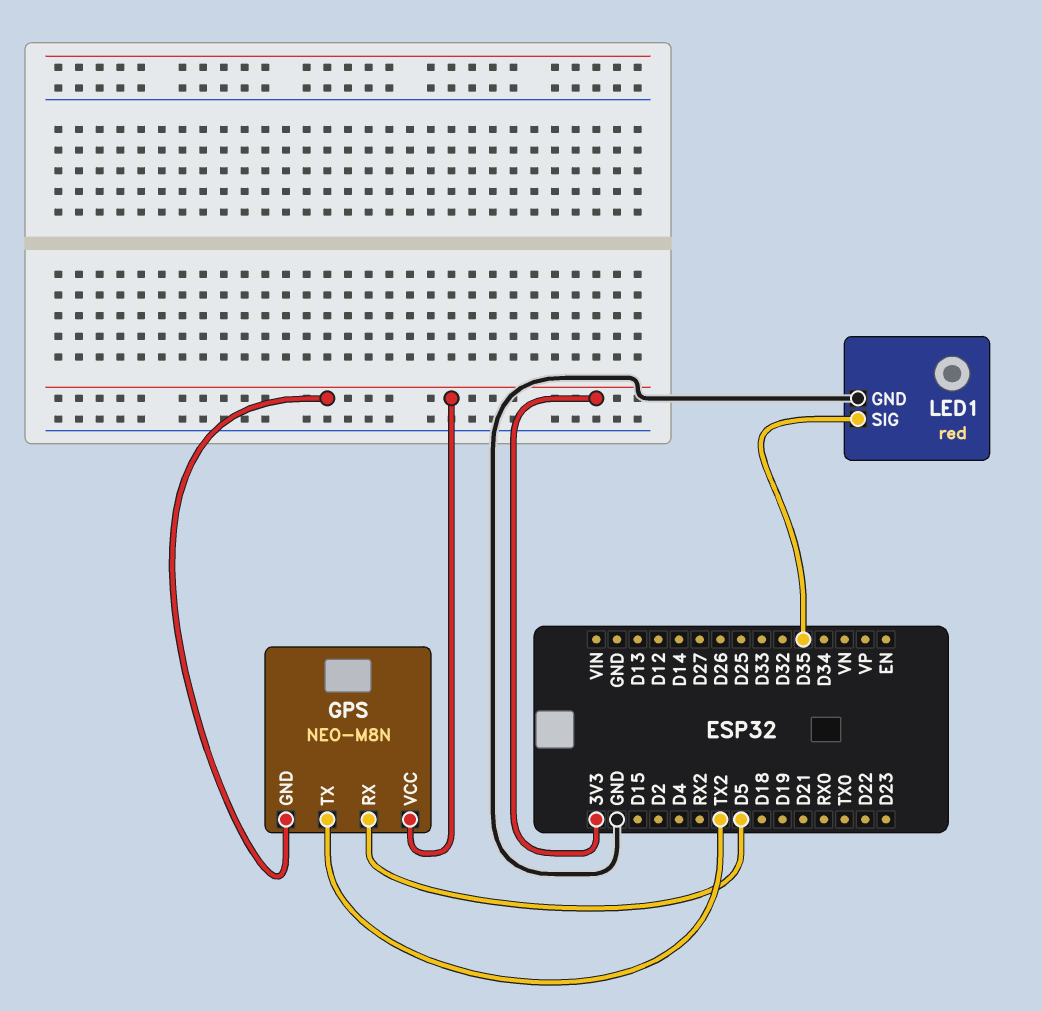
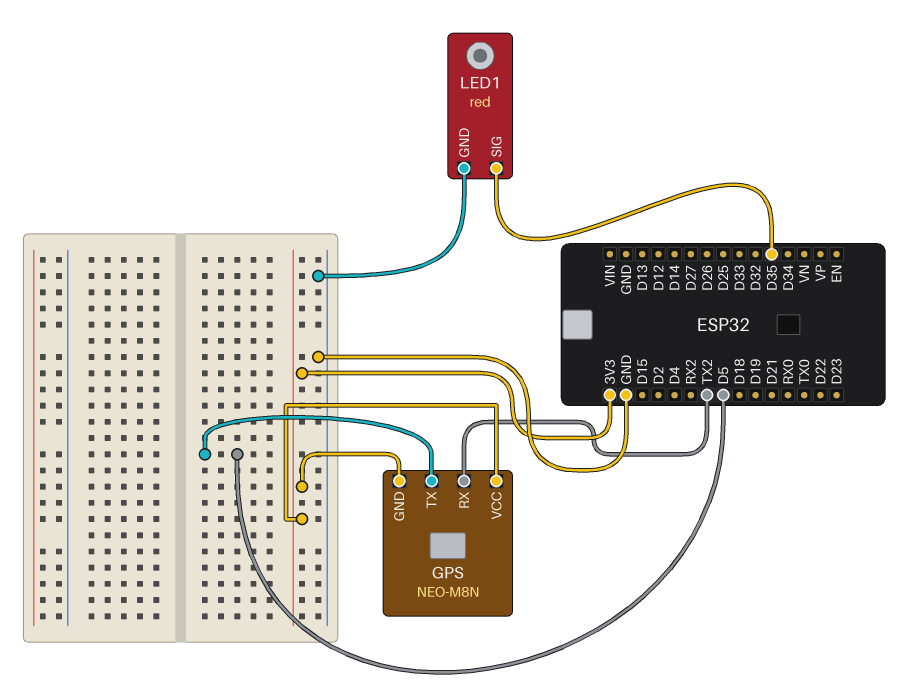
GPS pin RX: D5 -> TX2
GPS pin TX: TX2 -> D5

